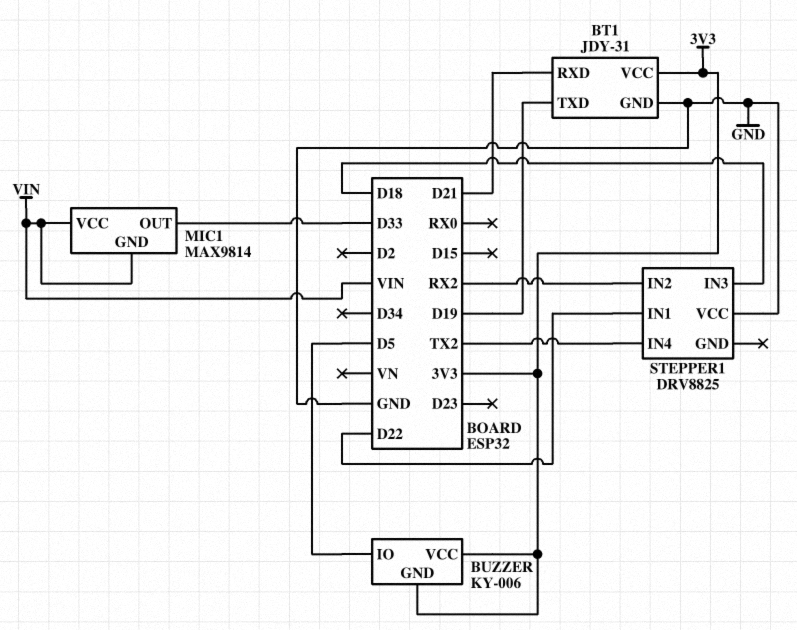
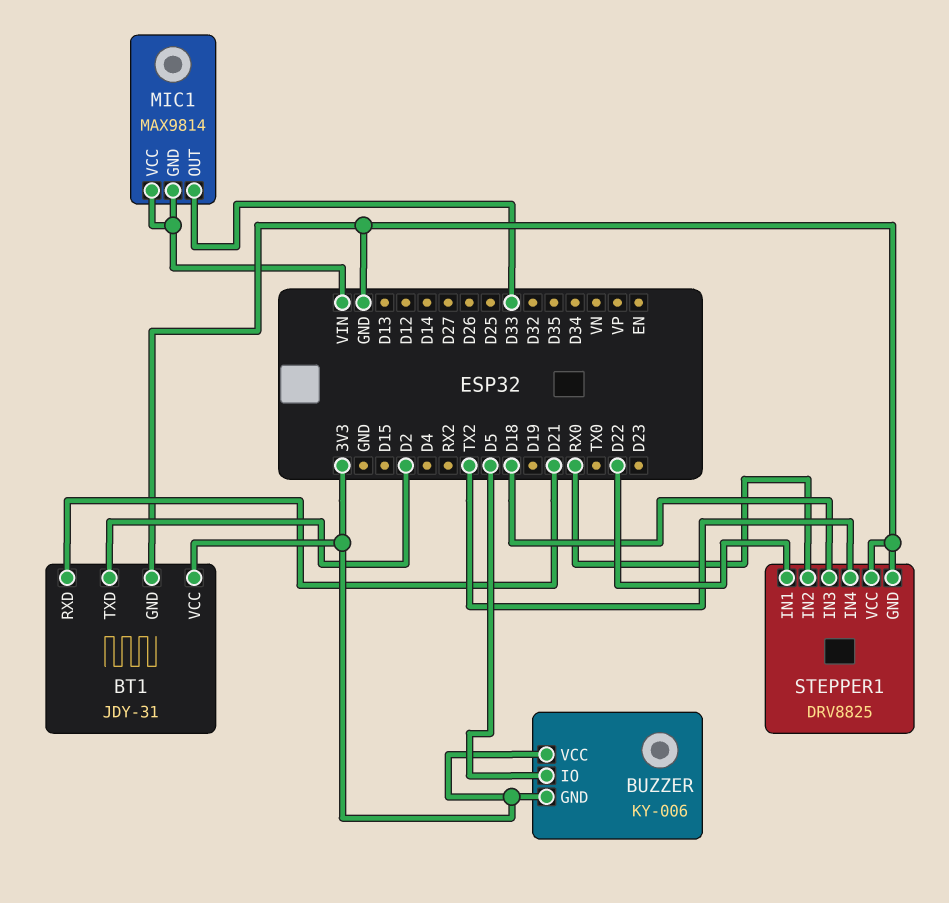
BT1 pin TXD: D19 -> D2
STEPPER1 pin GND: none -> GND
STEPPER1 pin IN2: RX2 -> RX0

